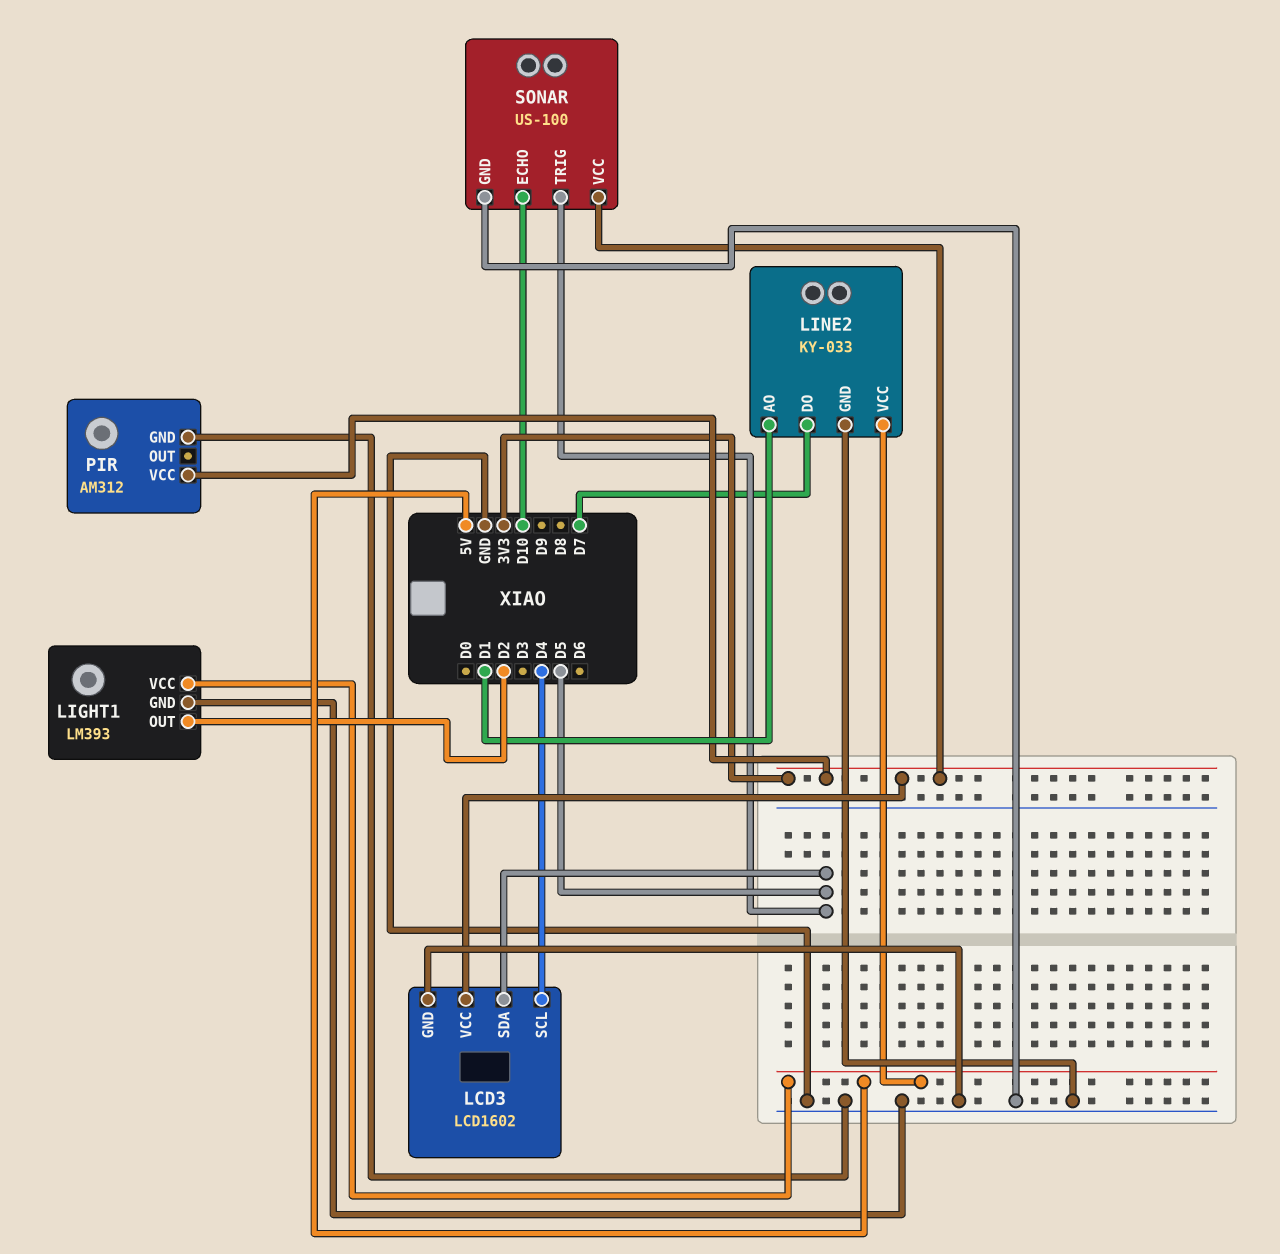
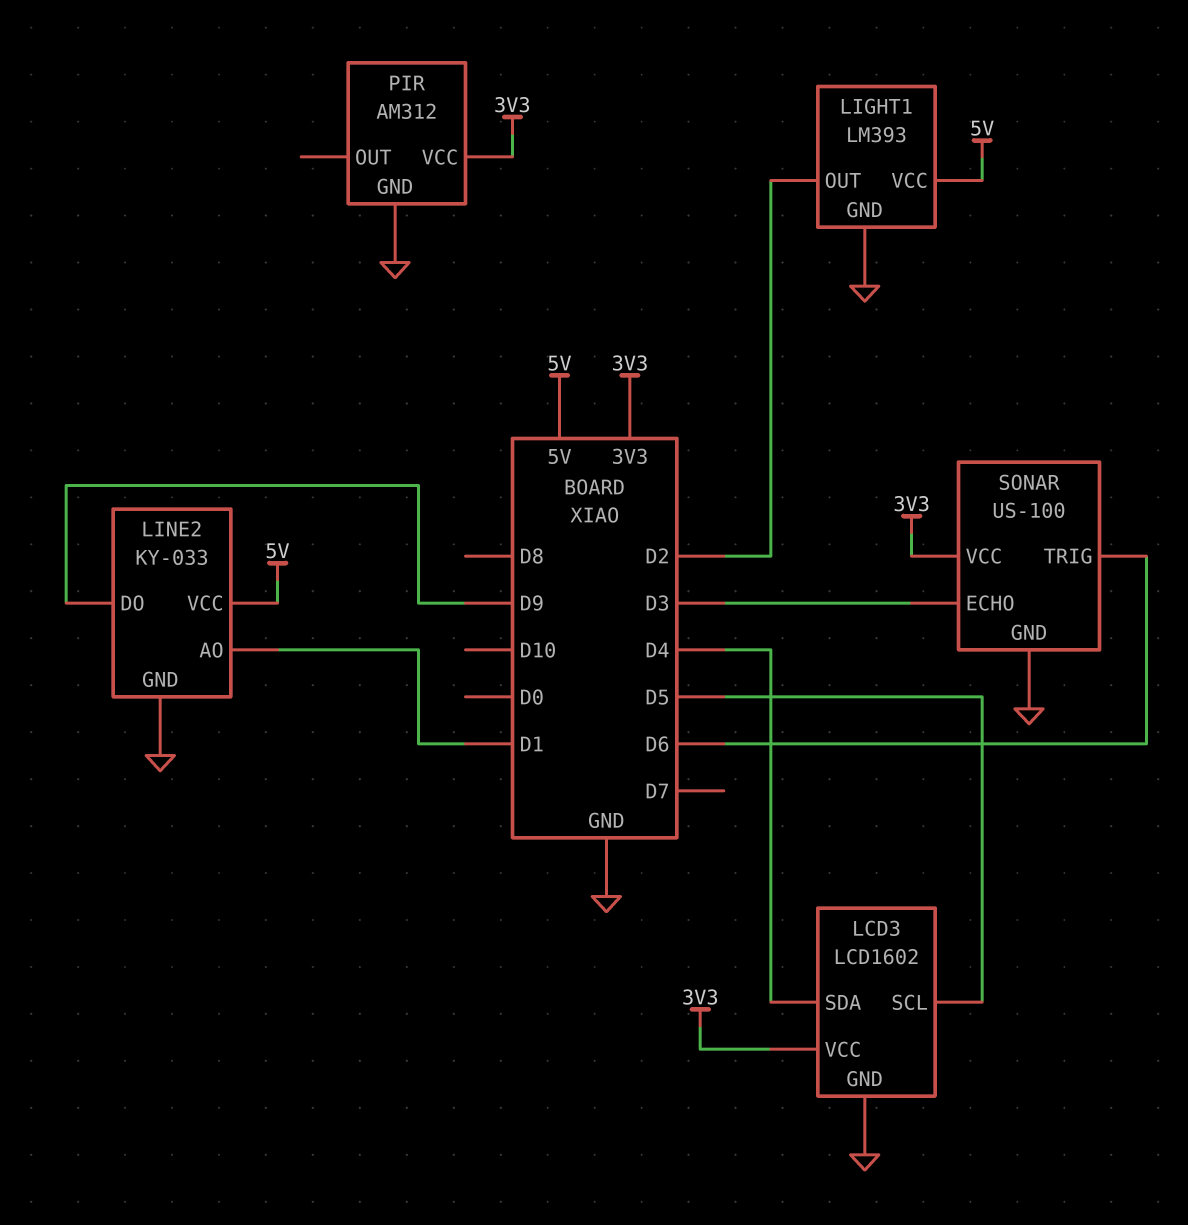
LCD3 pin SCL: D4 -> D5
LCD3 pin SDA: D5 -> D4
LINE2 pin DO: D7 -> D9
SONAR pin ECHO: D10 -> D3
SONAR pin TRIG: D5 -> D6

